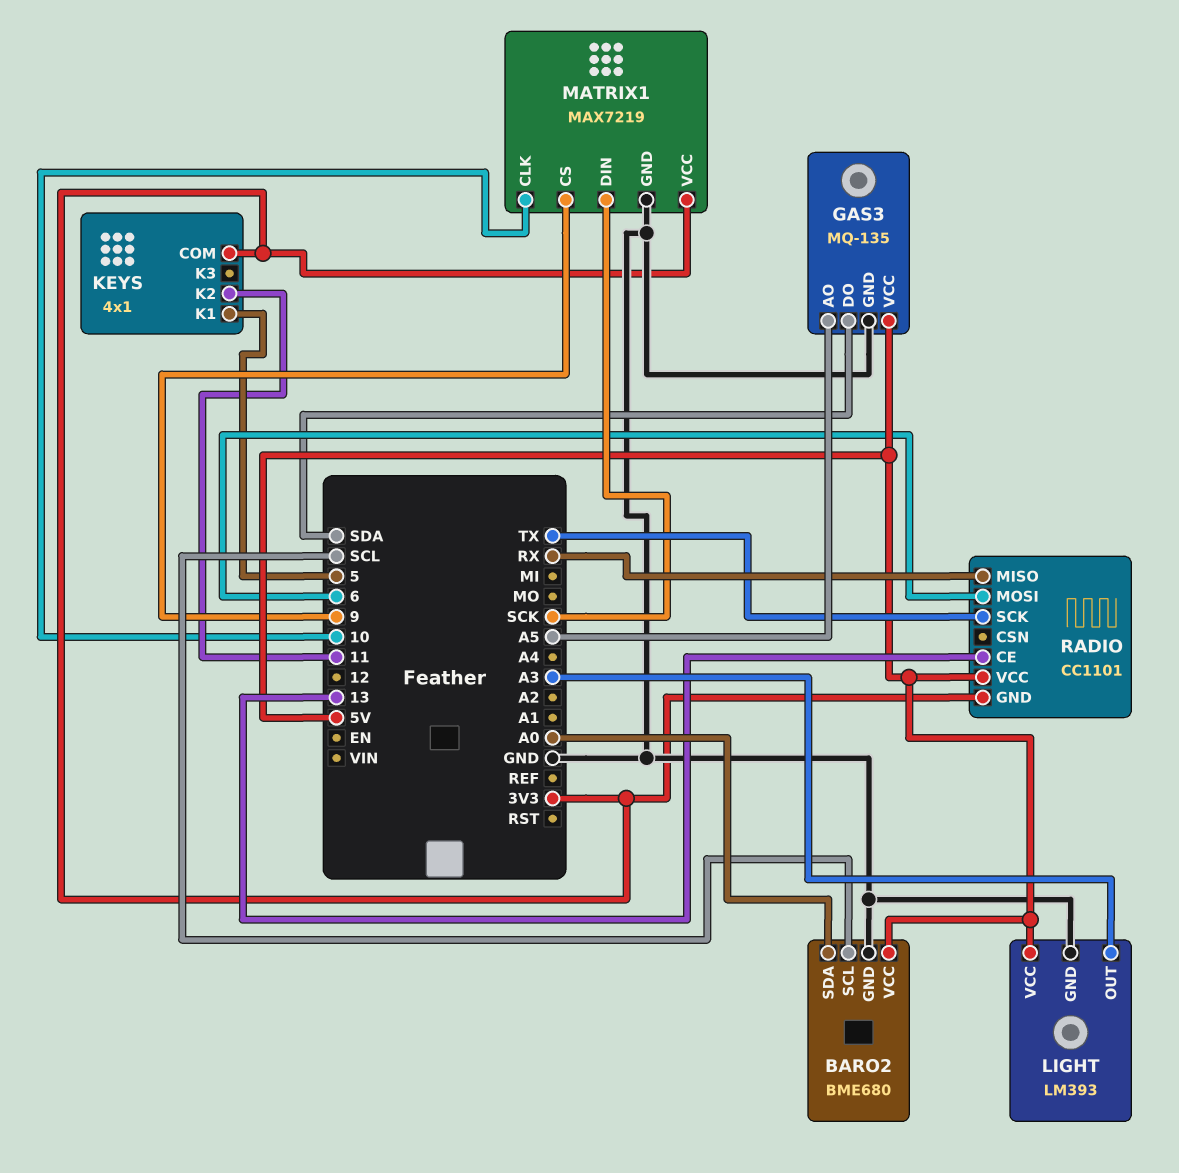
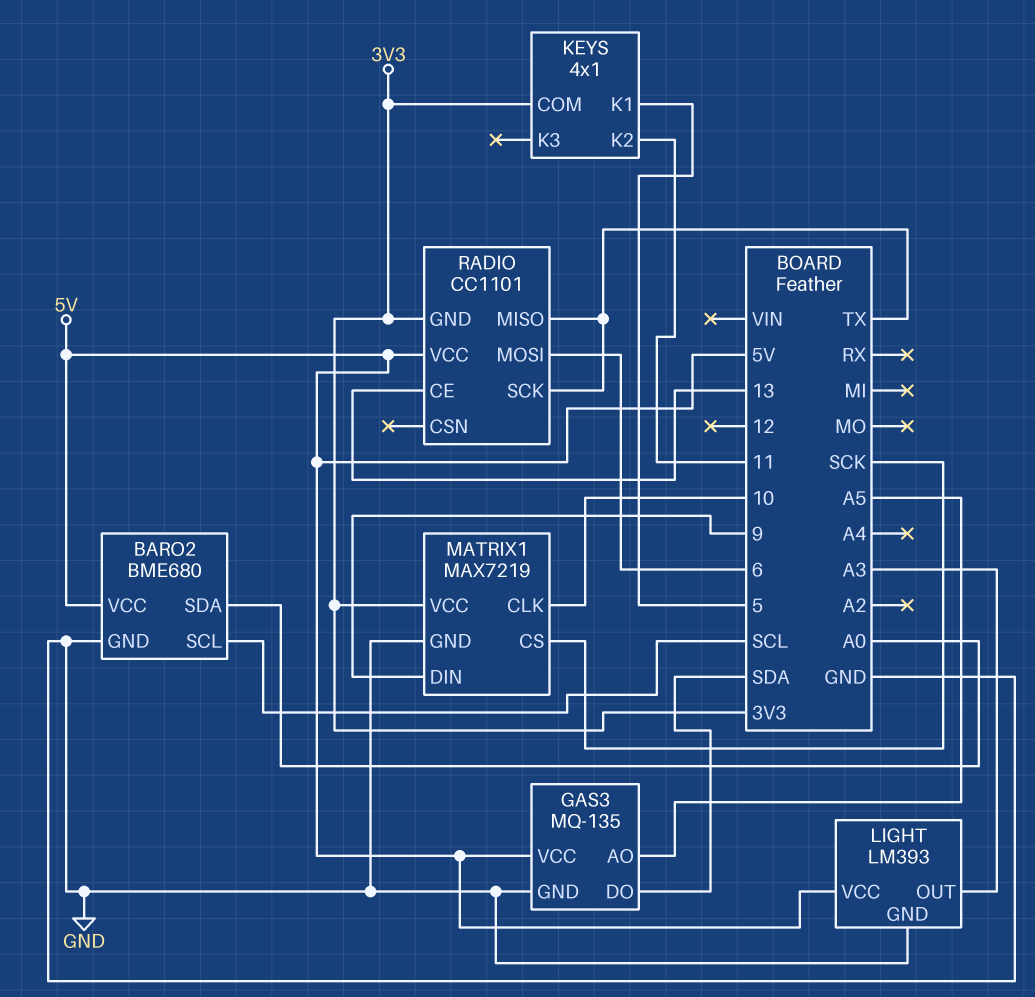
MATRIX1 pin CS: 9 -> SCK
MATRIX1 pin DIN: SCK -> 9
RADIO pin MISO: RX -> TX

